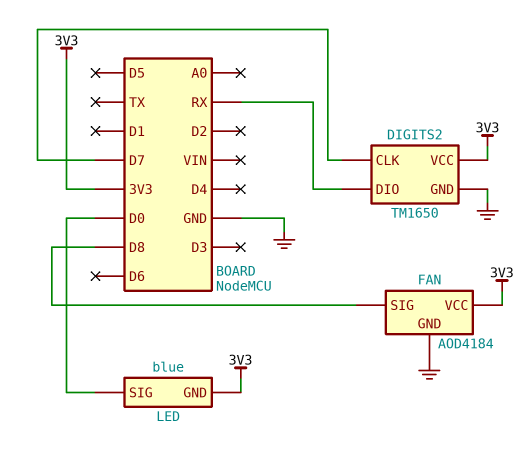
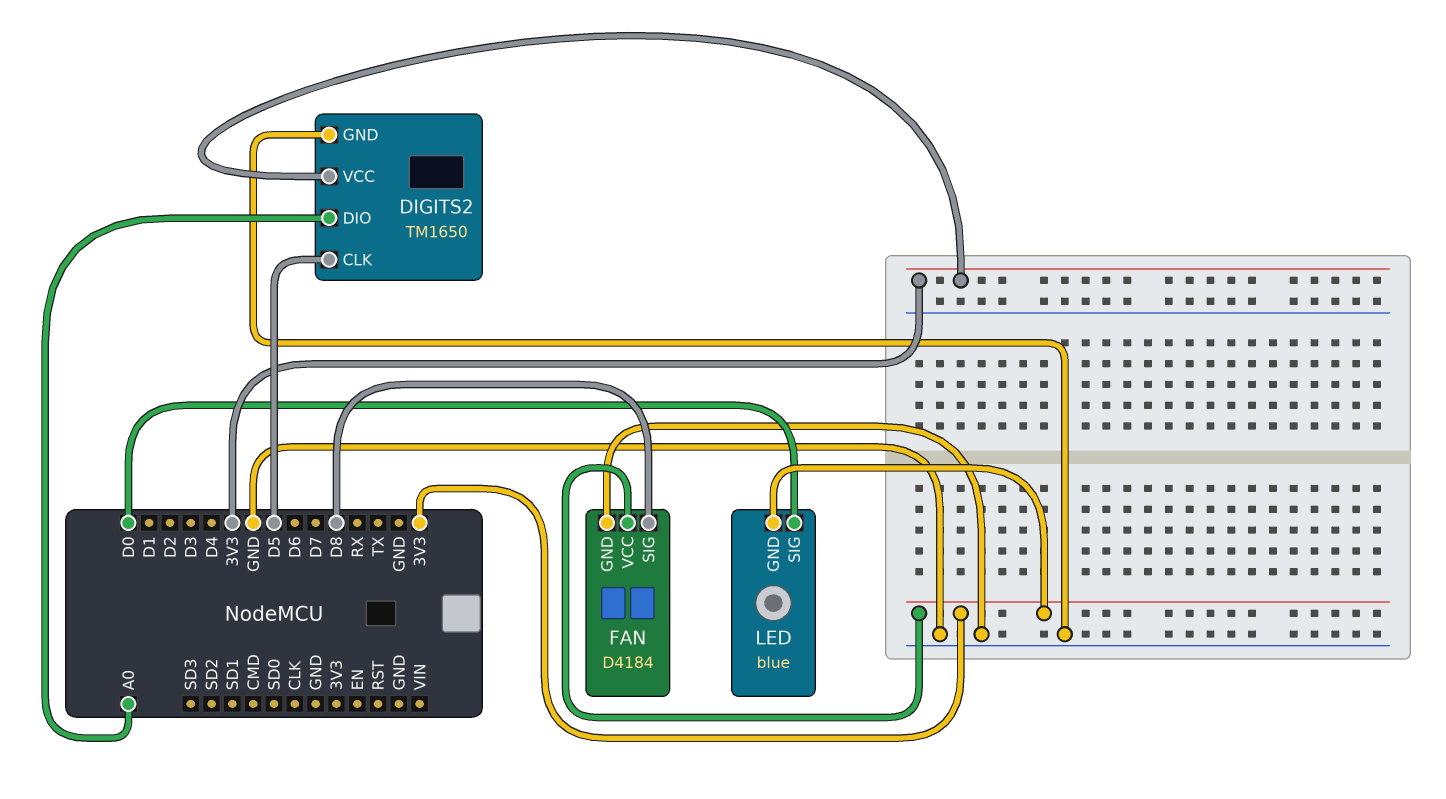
DIGITS2 pin CLK: D7 -> D5
DIGITS2 pin DIO: RX -> A0
FAN: AOD4184 -> D4184

